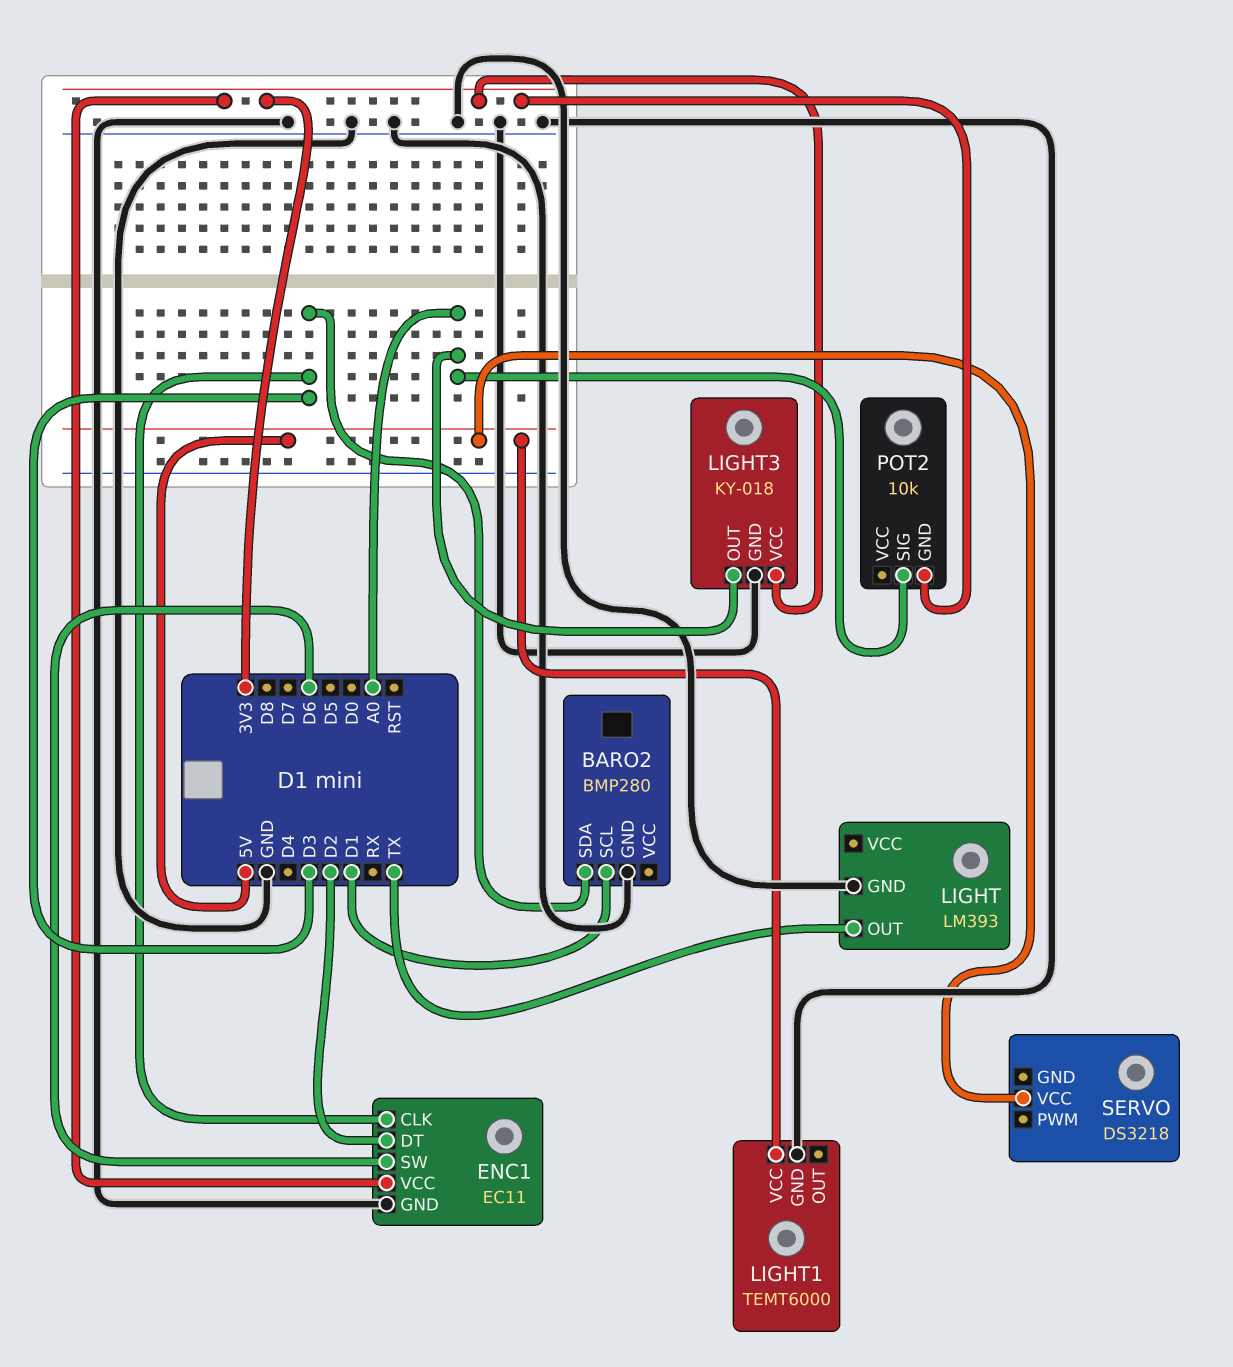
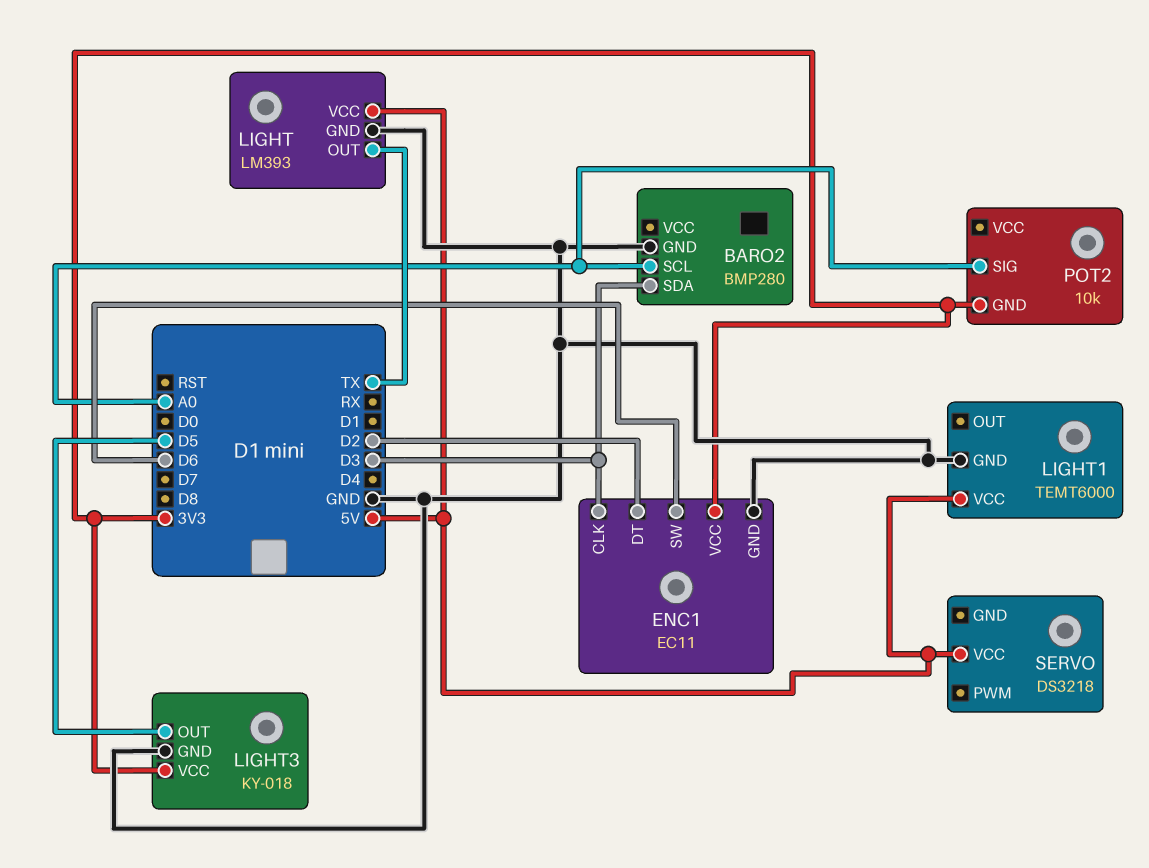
BARO2 pin SCL: D1 -> A0
LIGHT pin VCC: none -> 5V
LIGHT3 pin OUT: A0 -> D5

